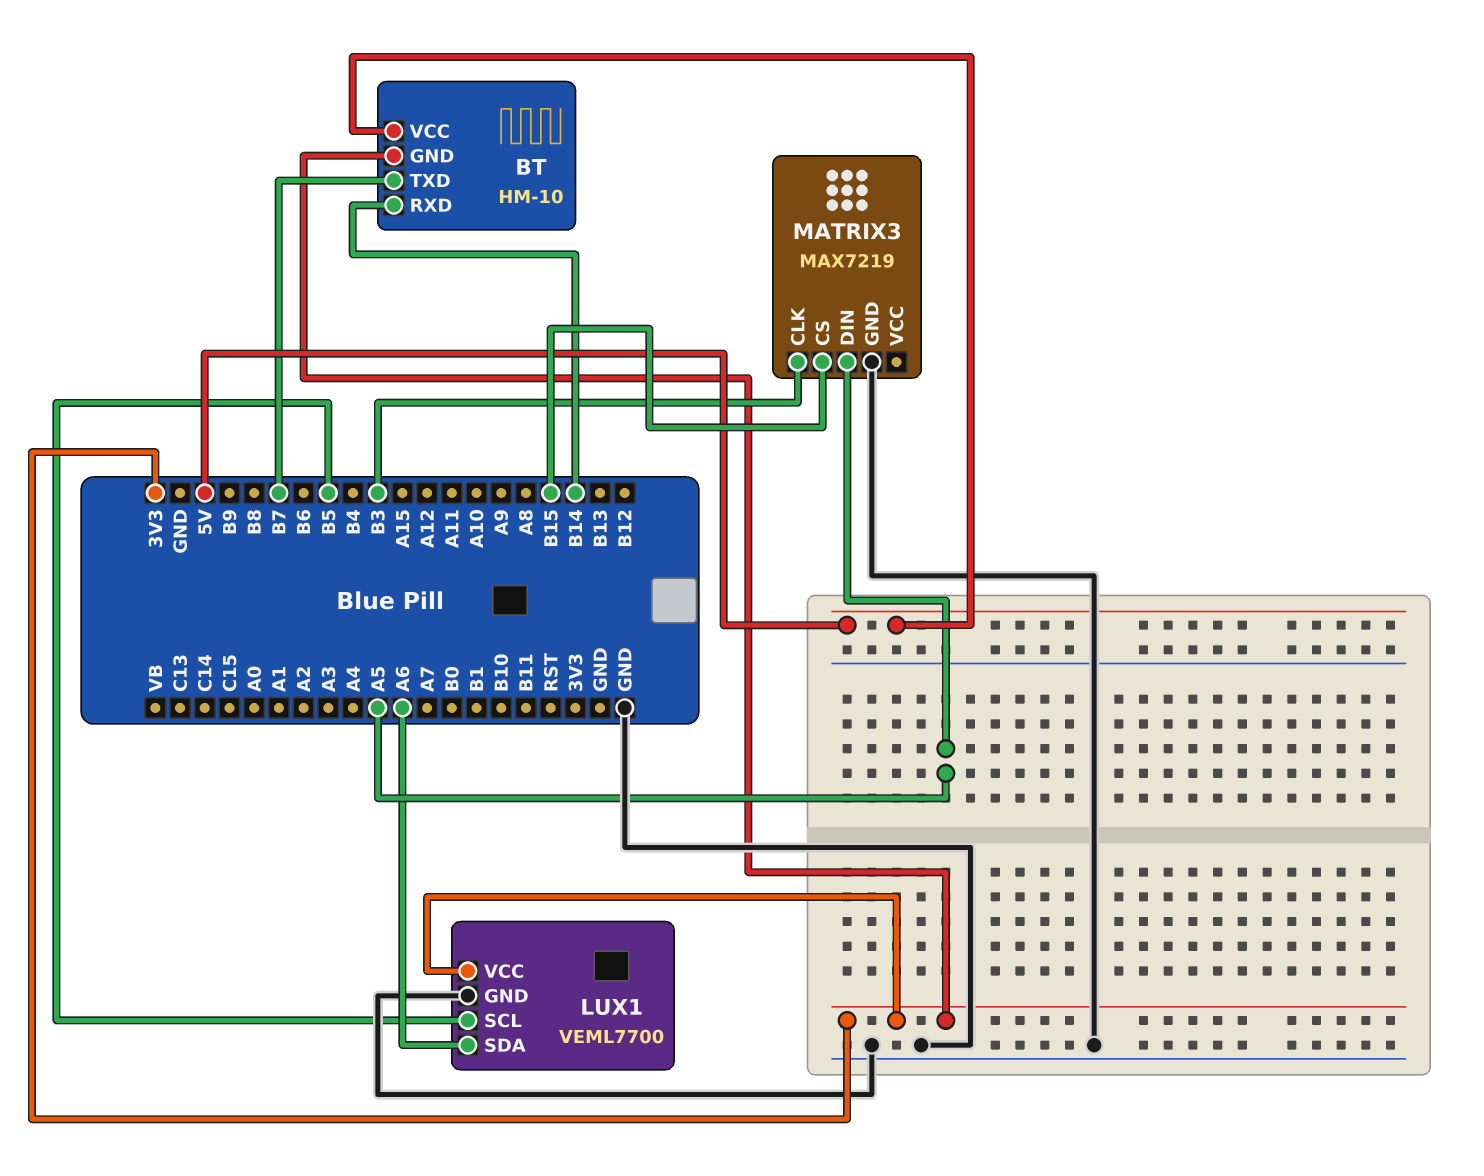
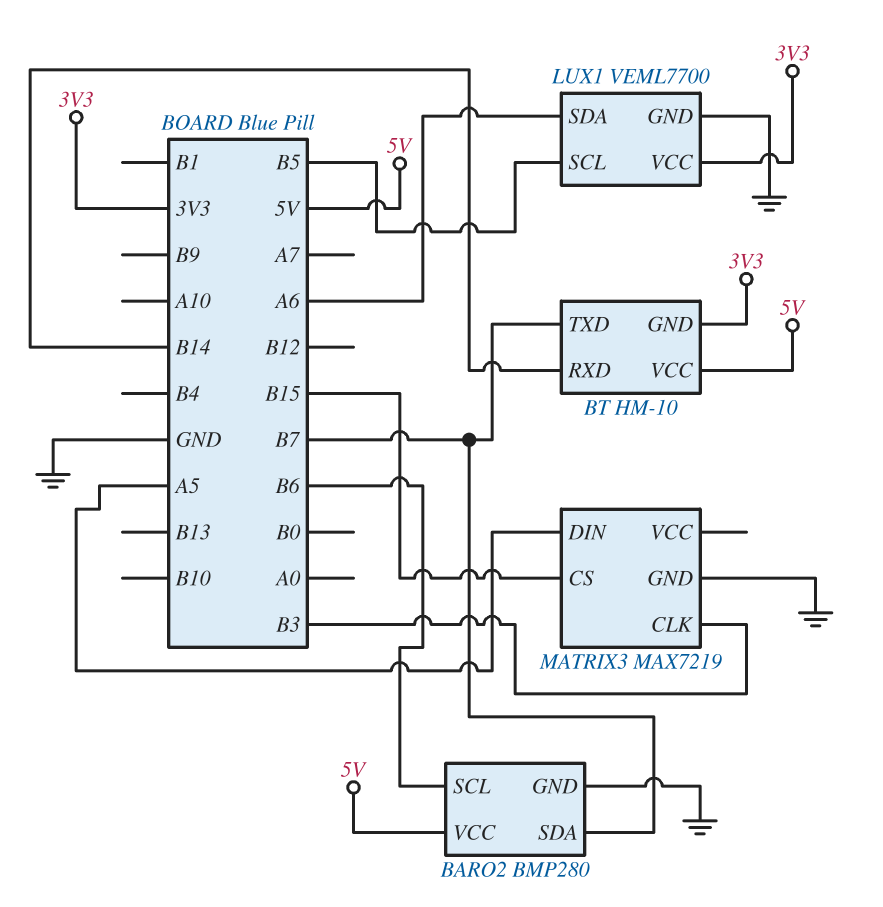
BARO2: none -> BMP280
BARO2 pin GND: none -> GND
BARO2 pin SCL: none -> B6
BARO2 pin SDA: none -> B7
BARO2 pin VCC: none -> 5V

